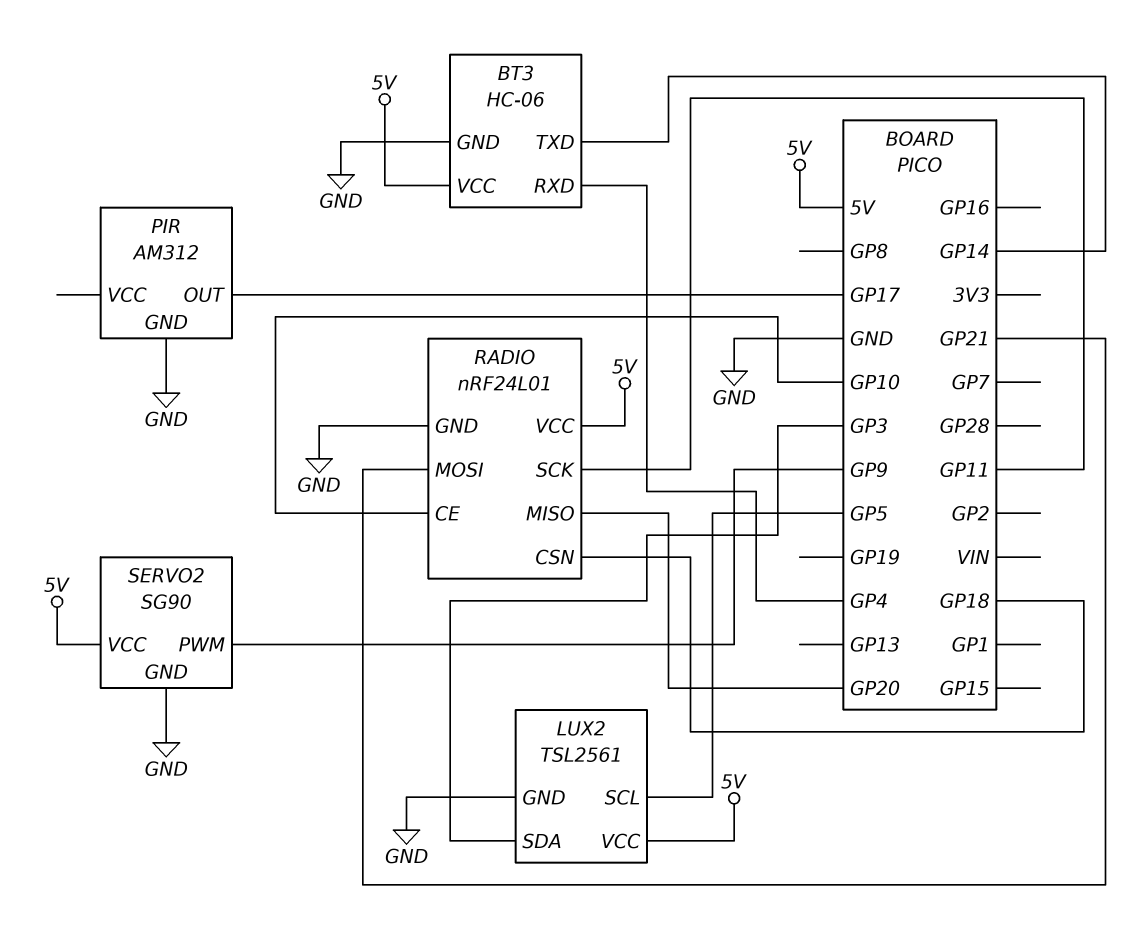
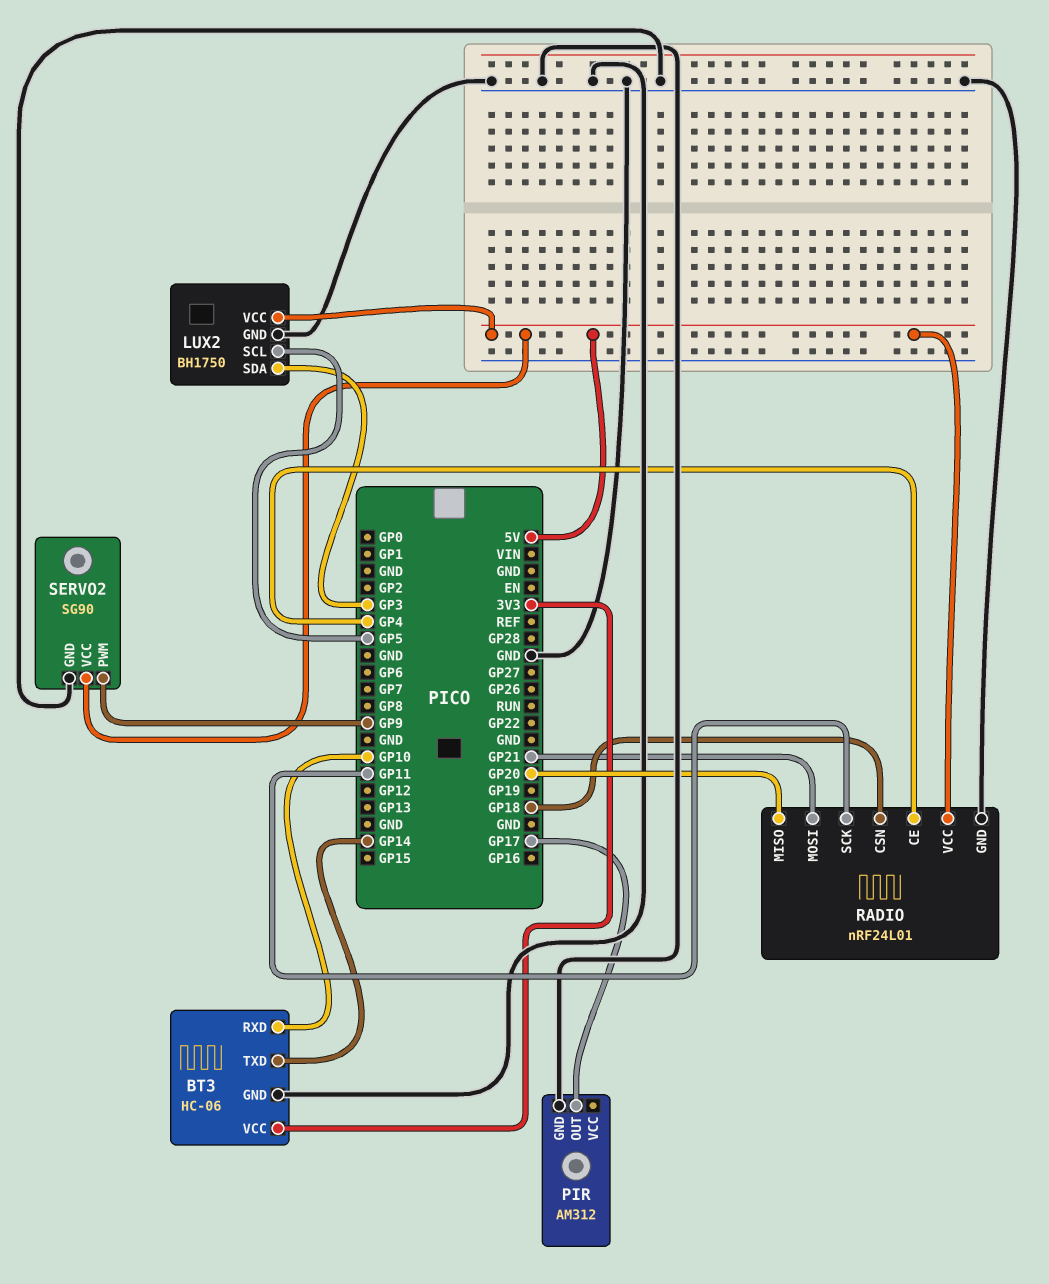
BT3 pin RXD: GP4 -> GP10
BT3 pin VCC: 5V -> 3V3
LUX2: TSL2561 -> BH1750
RADIO pin CE: GP10 -> GP4

